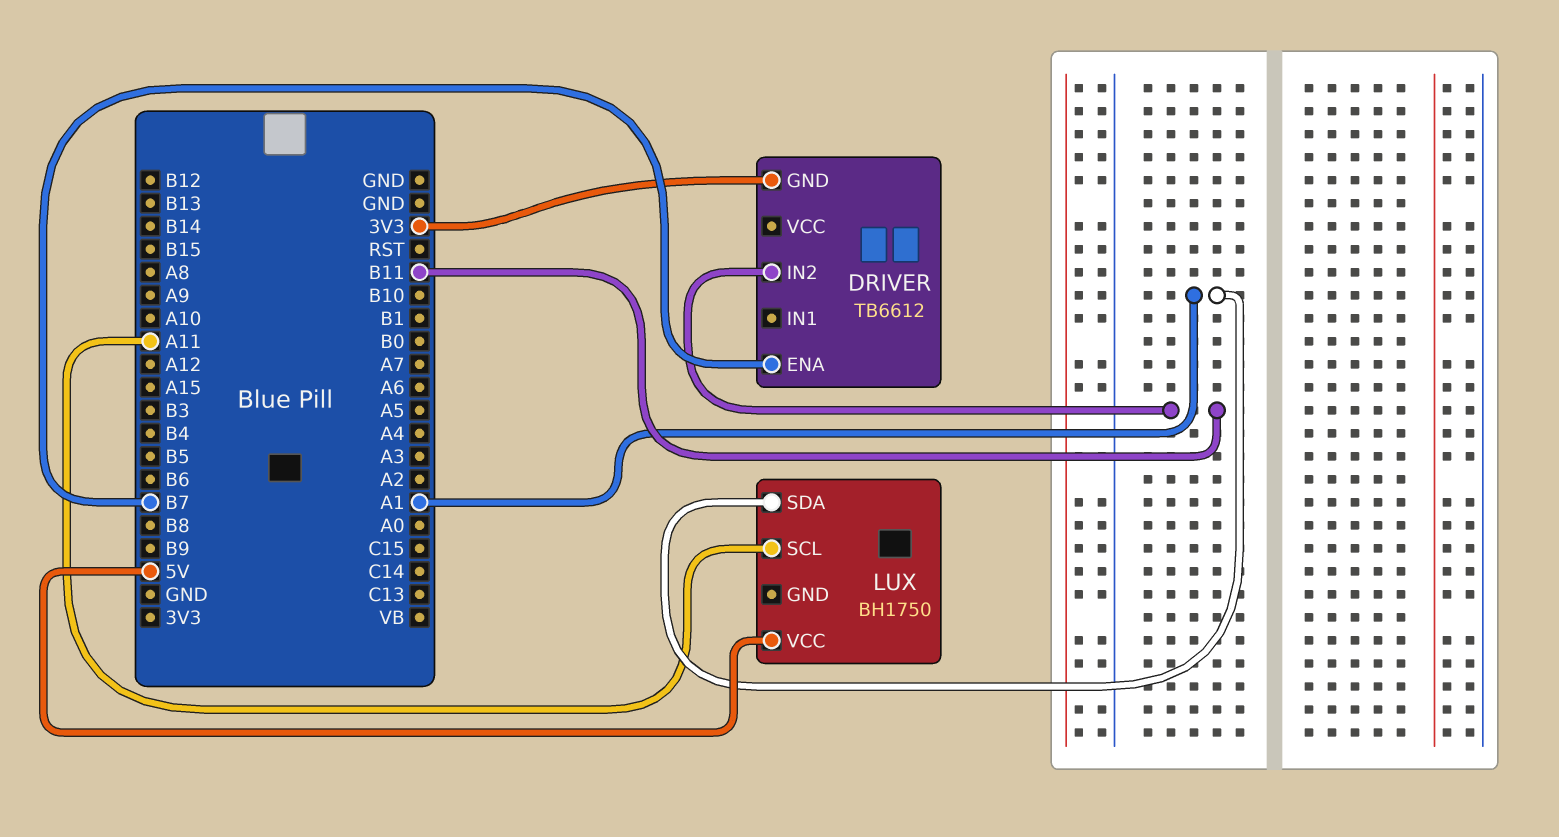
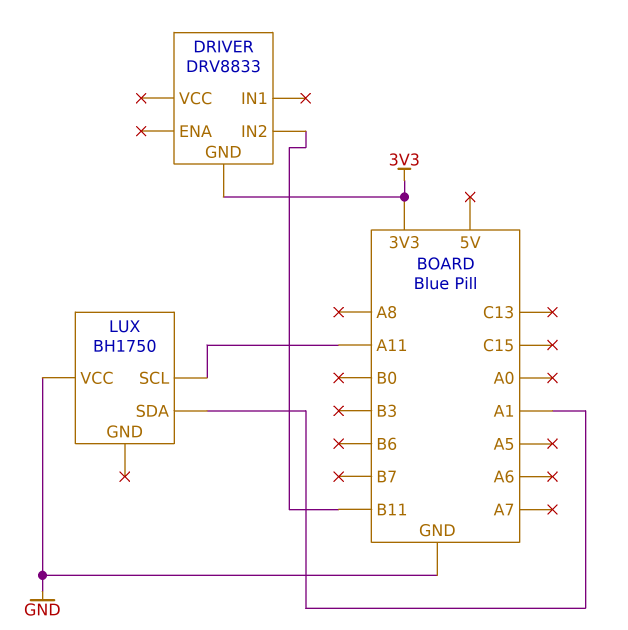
DRIVER: TB6612 -> DRV8833
DRIVER pin ENA: B7 -> none
LUX pin VCC: 5V -> GND

